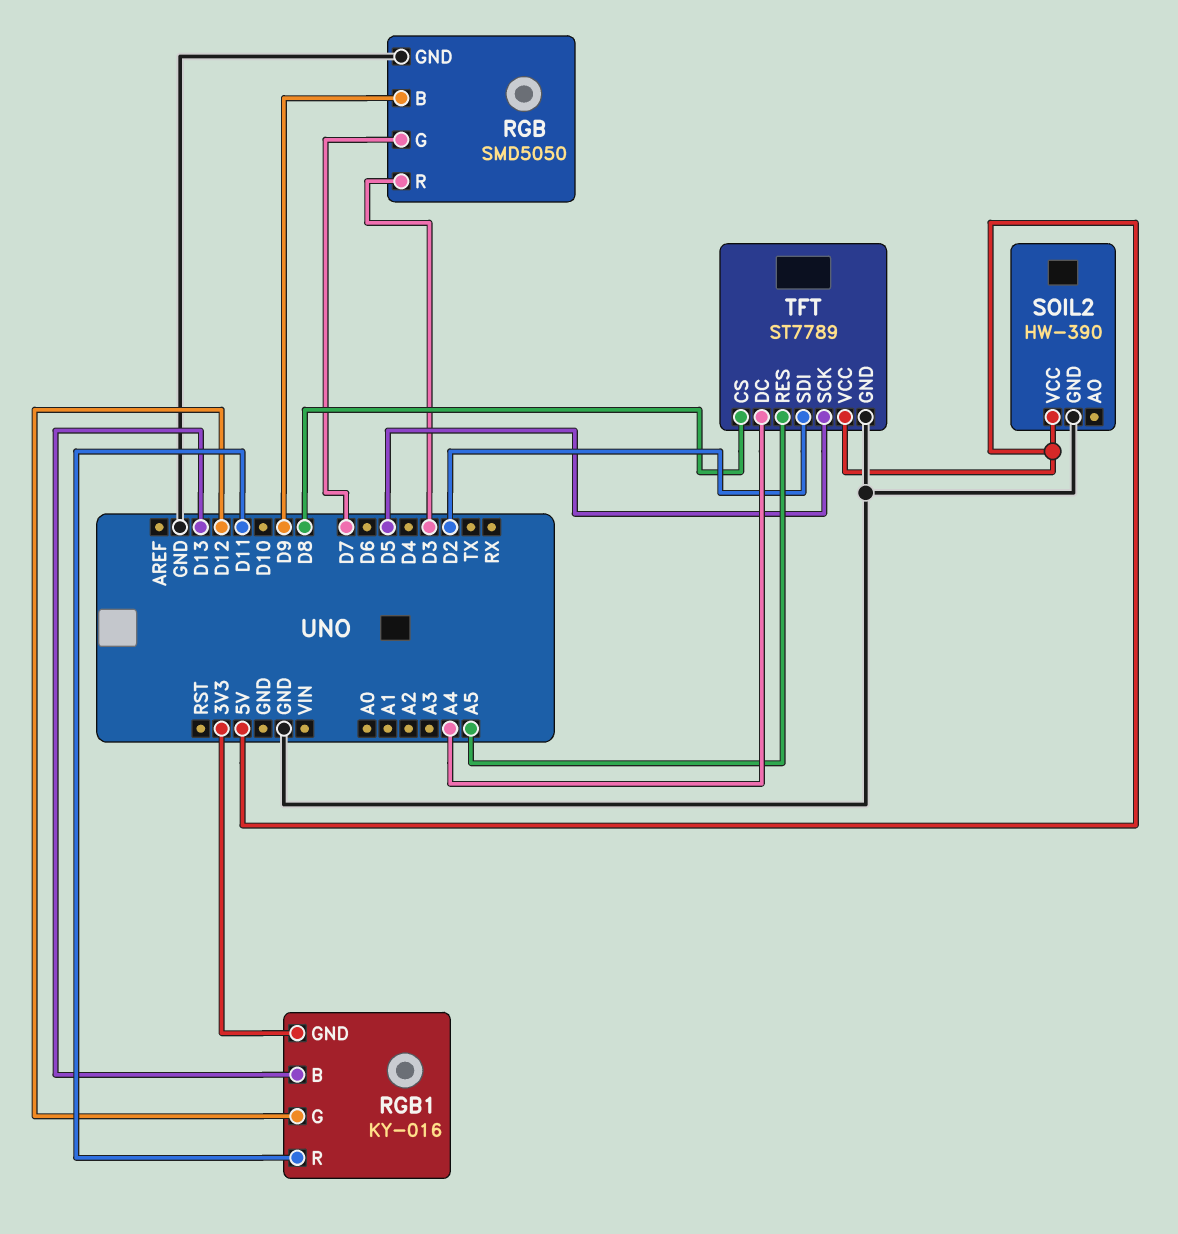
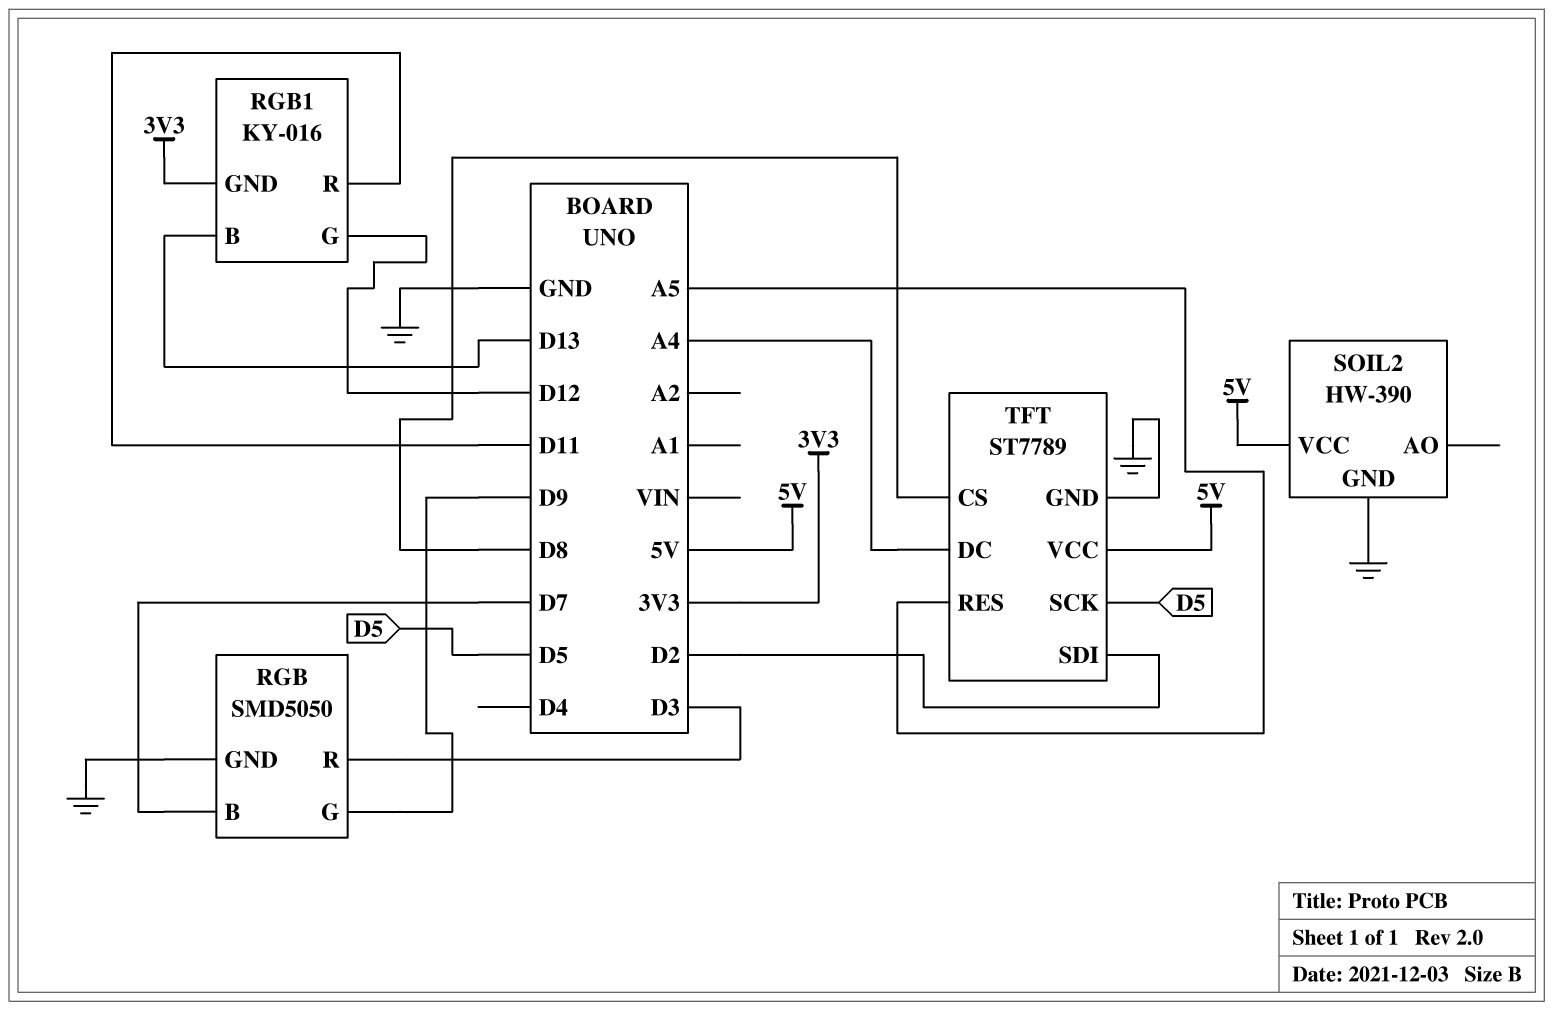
RGB pin B: D9 -> D7
RGB pin G: D7 -> D9

